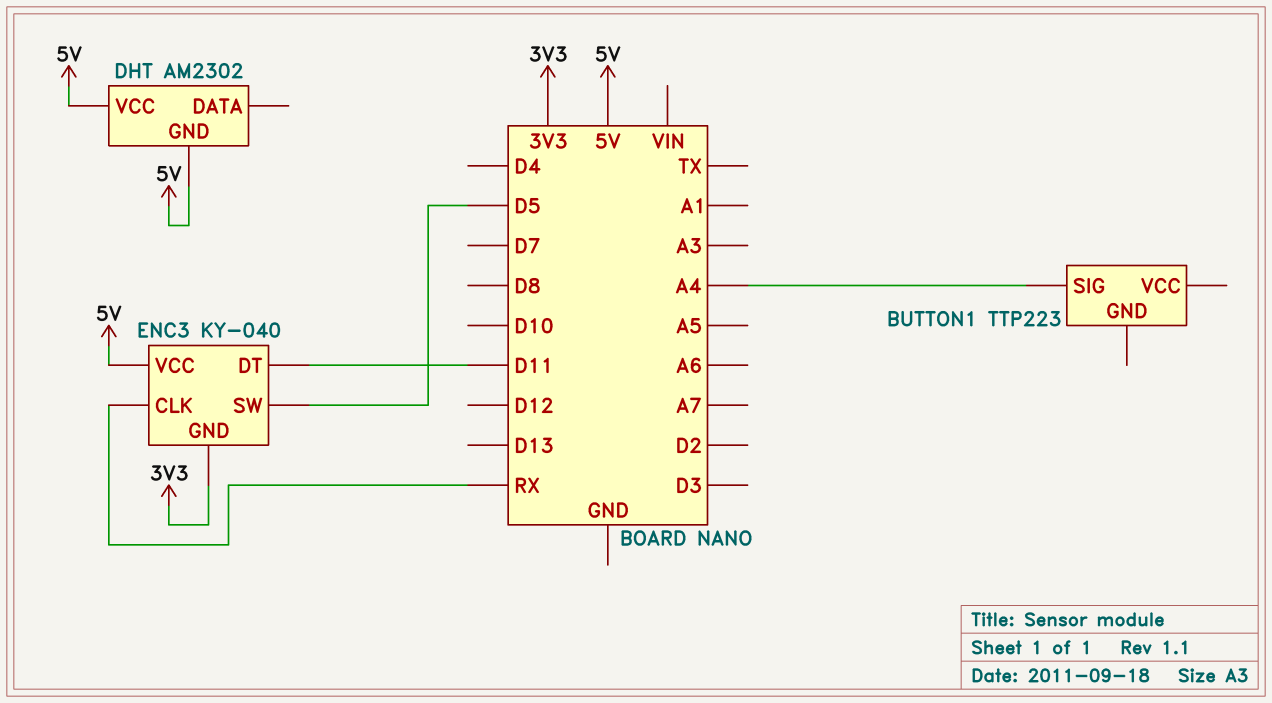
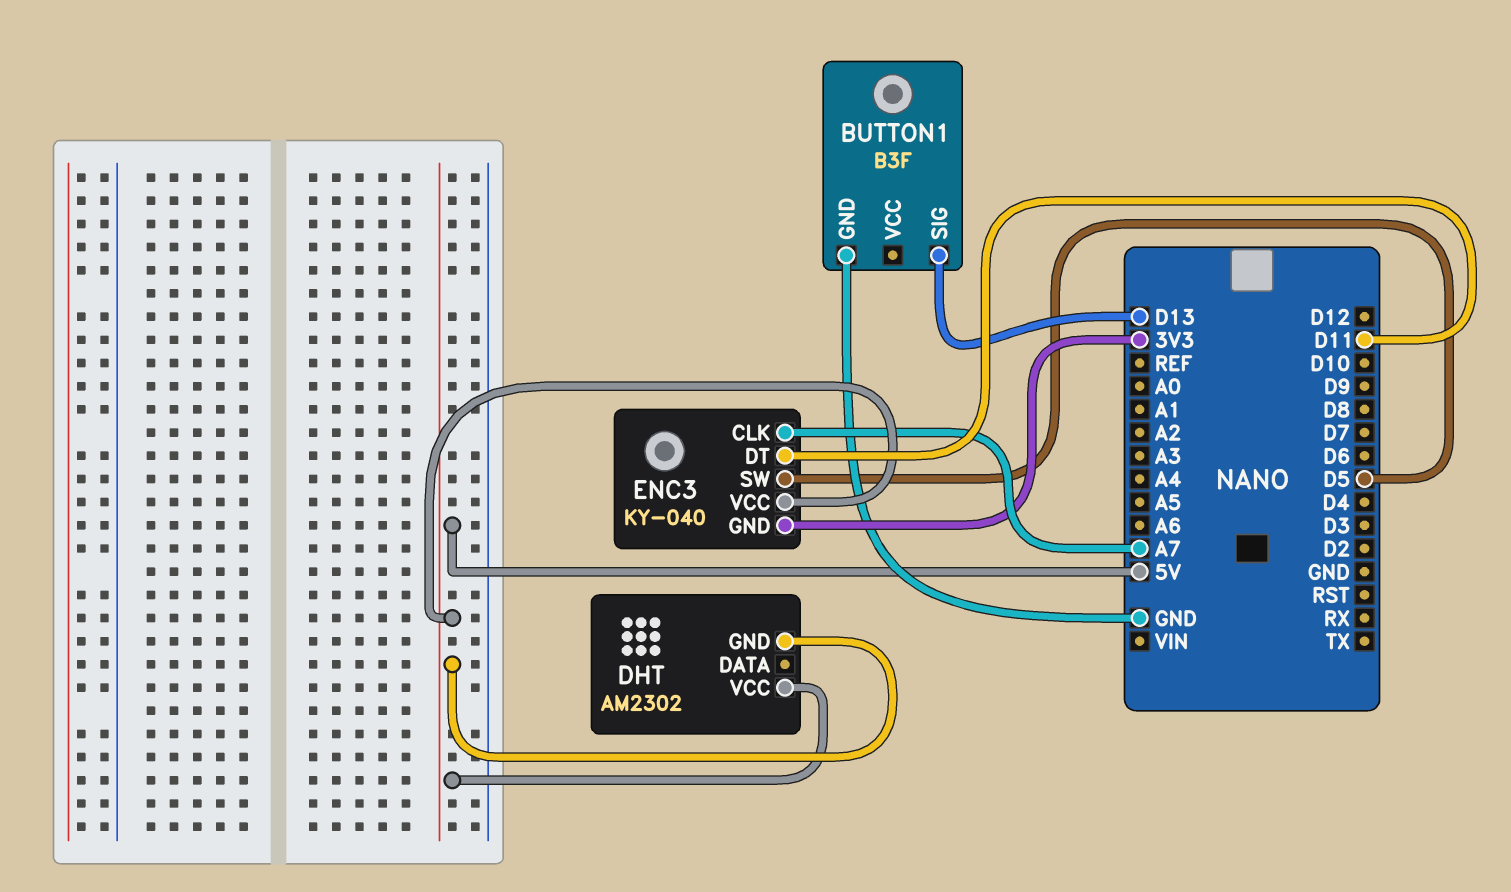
BUTTON1: TTP223 -> B3F
BUTTON1 pin GND: none -> GND
BUTTON1 pin SIG: A4 -> D13
ENC3 pin CLK: RX -> A7

